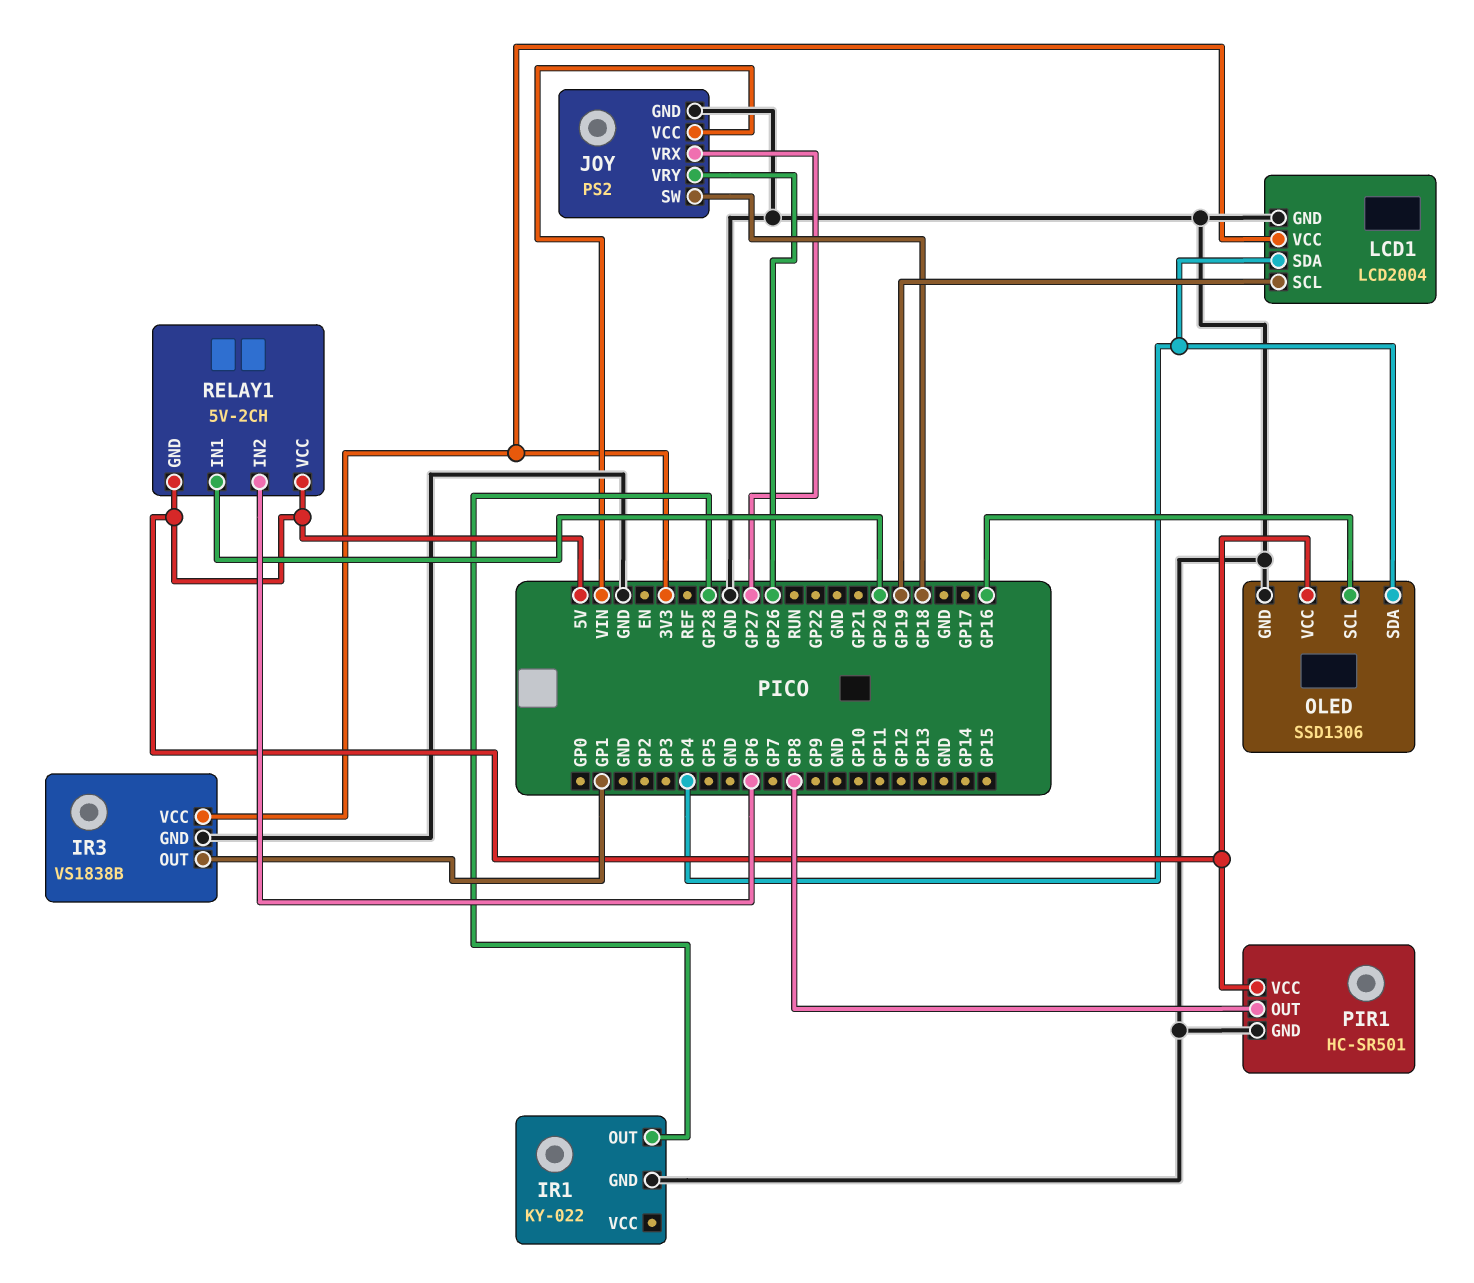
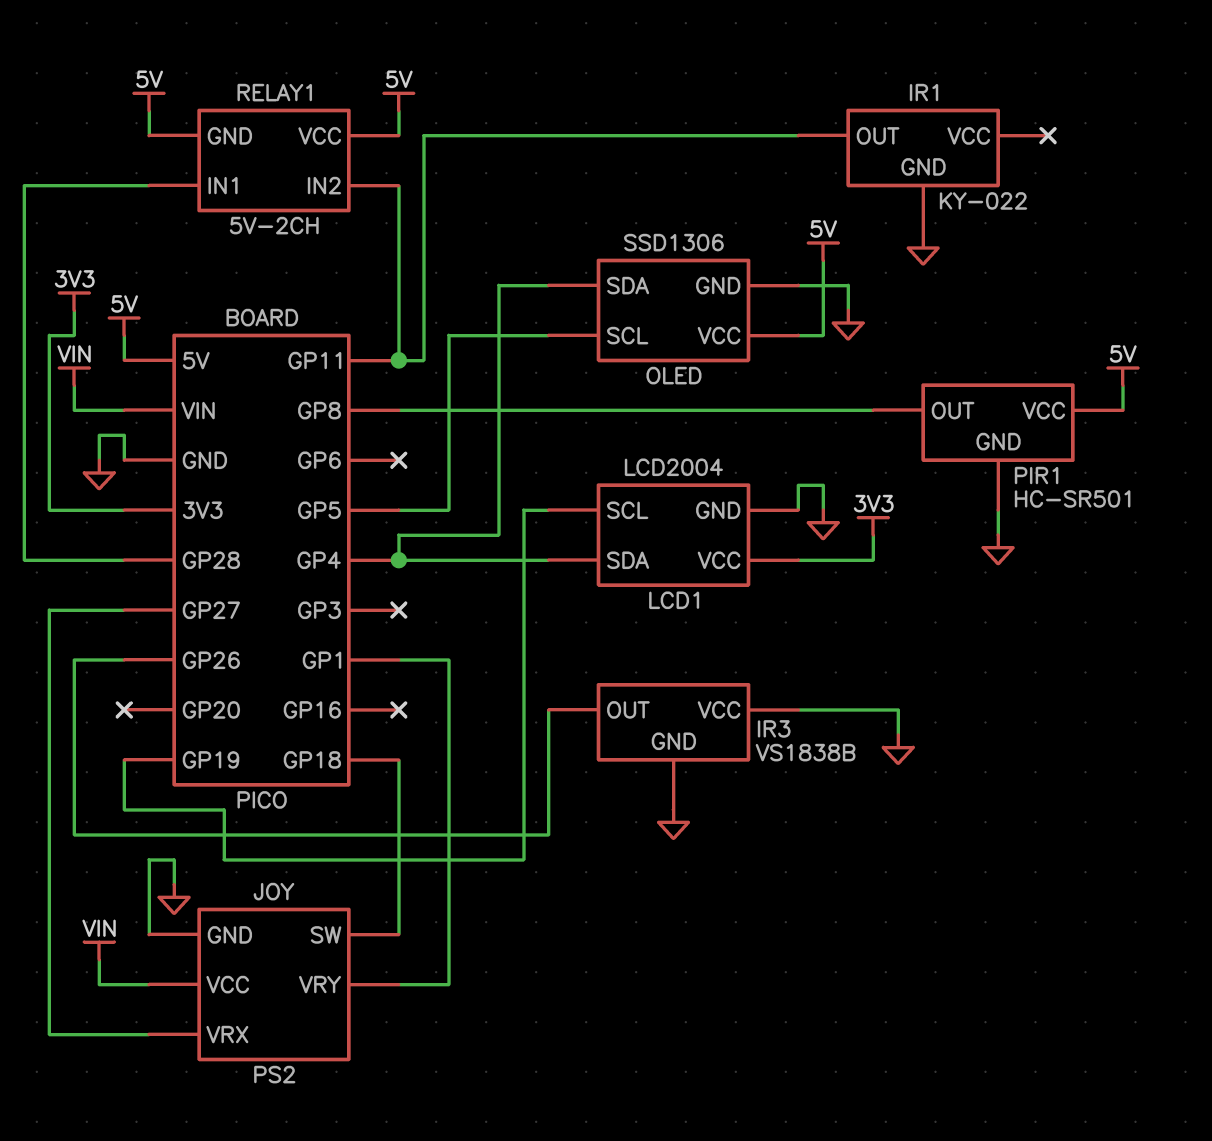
IR1 pin OUT: GP28 -> GP11
IR3 pin OUT: GP1 -> GP26
IR3 pin VCC: 3V3 -> GND
JOY pin VRY: GP26 -> GP1
OLED pin SCL: GP16 -> GP5
RELAY1 pin IN1: GP20 -> GP28
RELAY1 pin IN2: GP6 -> GP11

